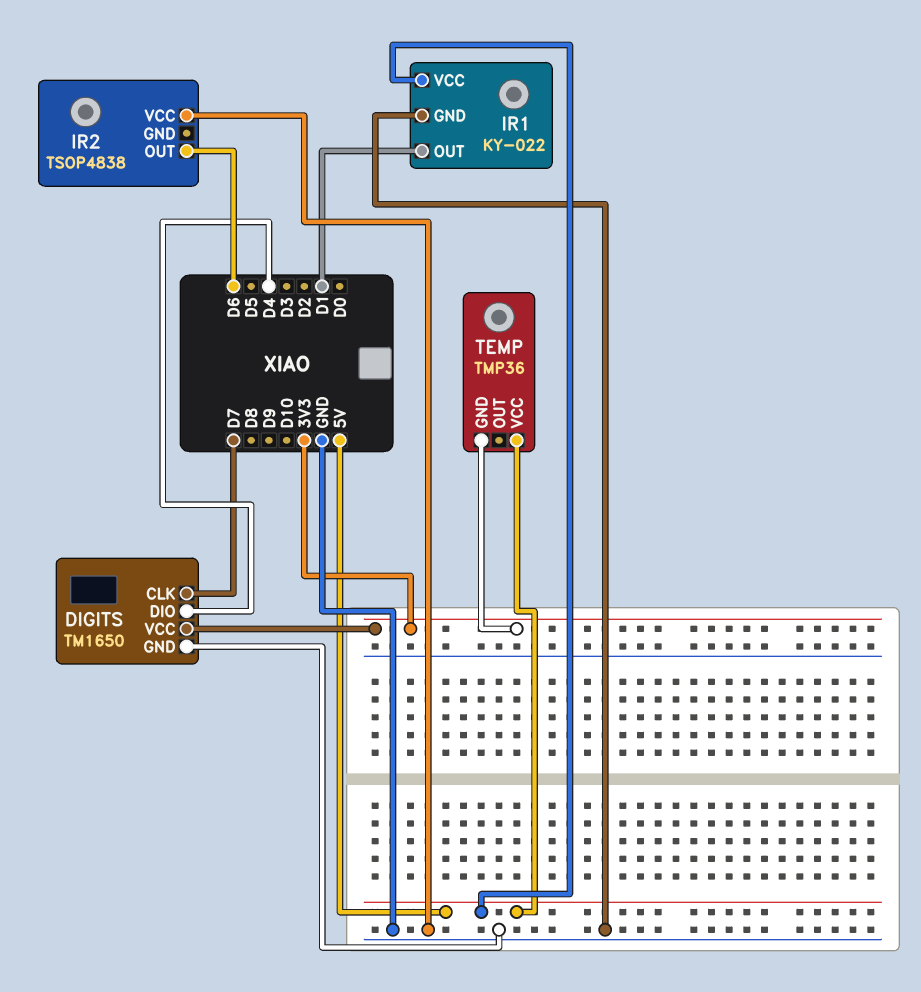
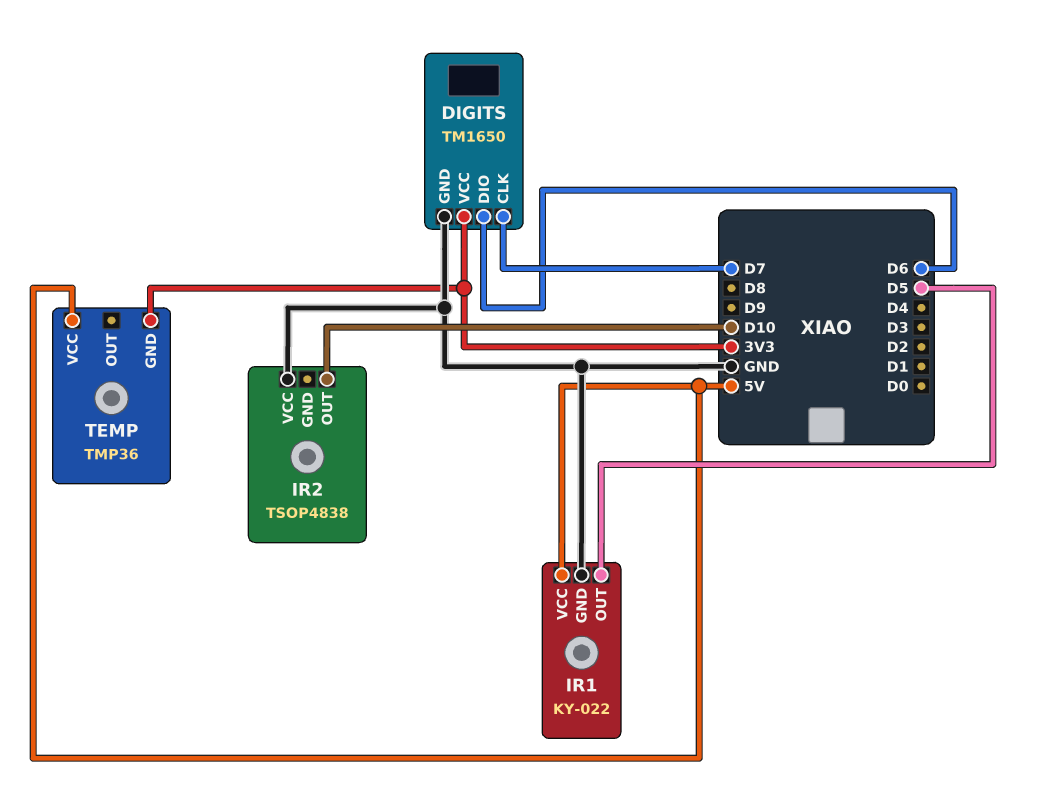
DIGITS pin DIO: D4 -> D6
IR1 pin OUT: D1 -> D5
IR2 pin OUT: D6 -> D10

